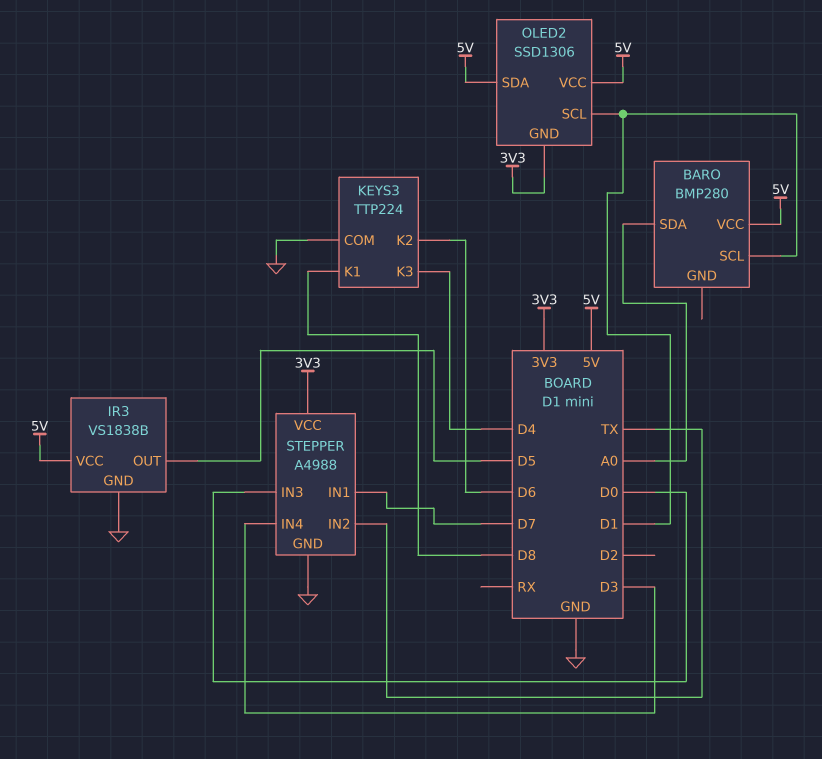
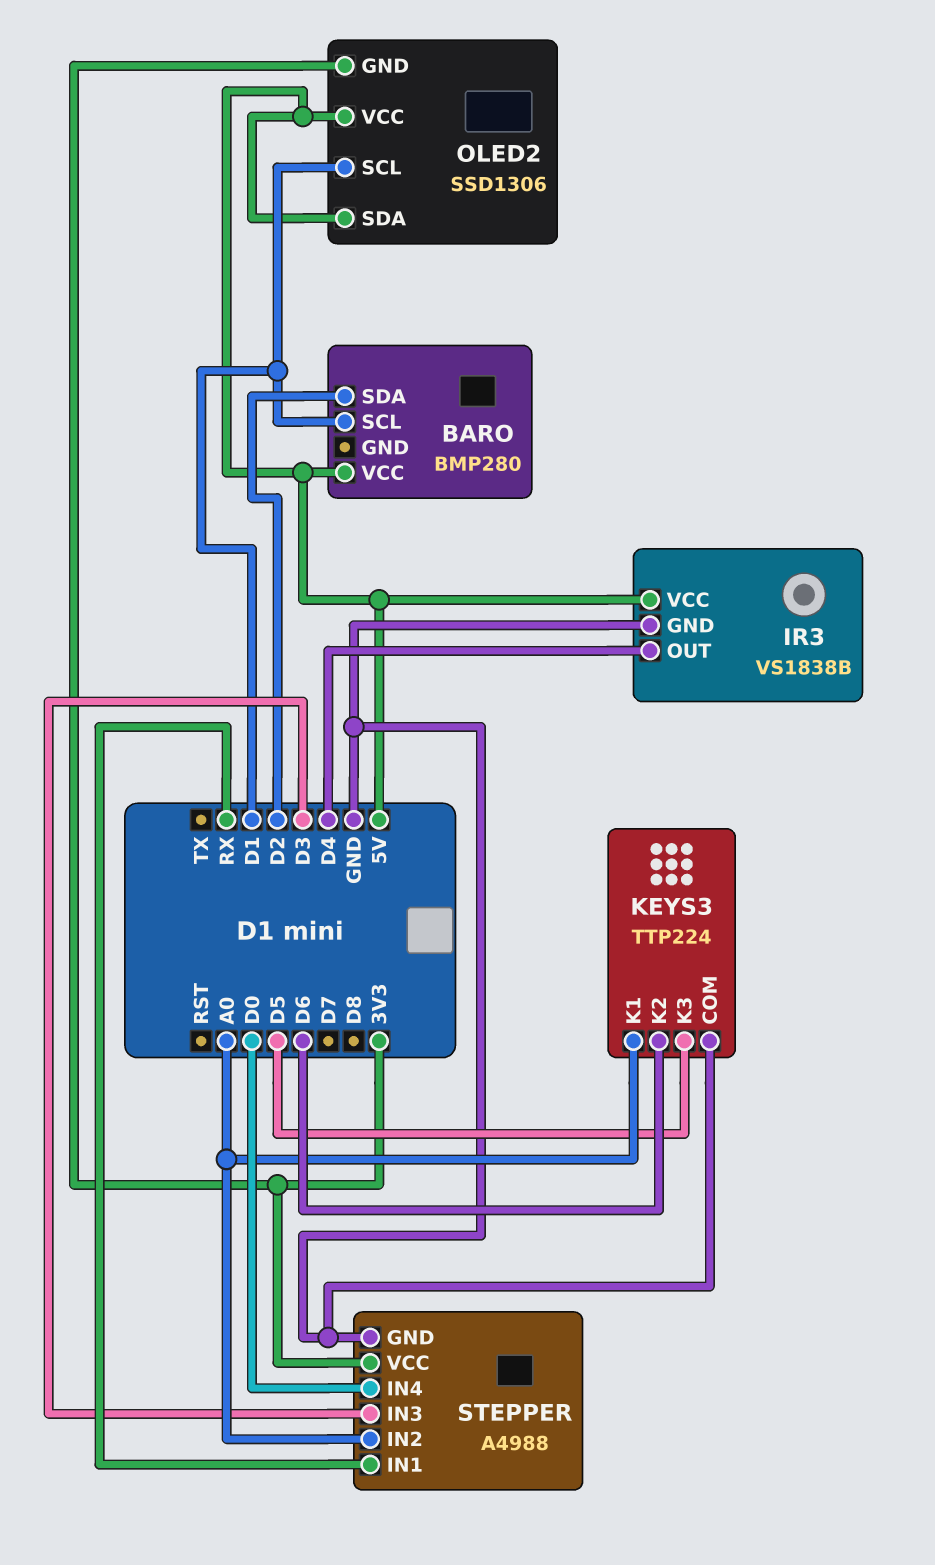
BARO pin SDA: A0 -> D2
IR3 pin OUT: D5 -> D4
KEYS3 pin K1: D8 -> A0
KEYS3 pin K3: D4 -> D5
STEPPER pin IN1: D7 -> RX
STEPPER pin IN2: TX -> A0
STEPPER pin IN3: D0 -> D3
STEPPER pin IN4: D3 -> D0

